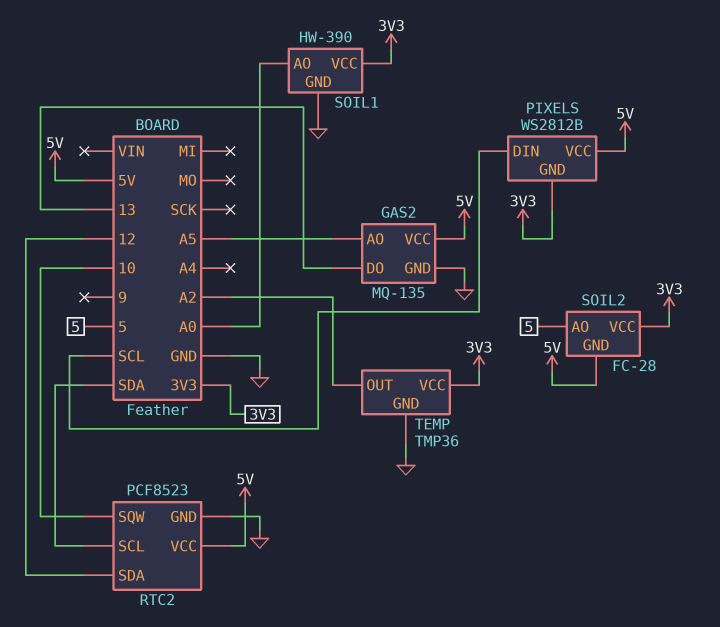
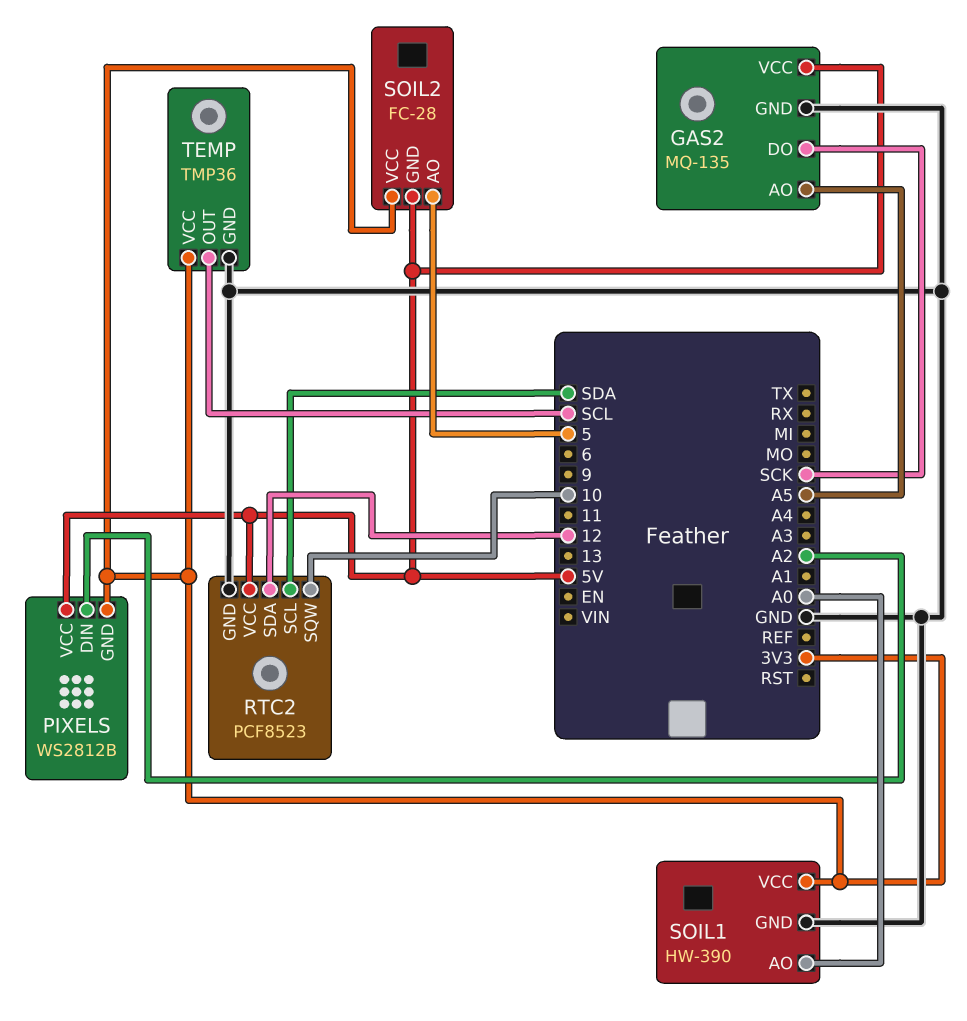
GAS2 pin DO: 13 -> SCK
PIXELS pin DIN: SCL -> A2
TEMP pin OUT: A2 -> SCL

